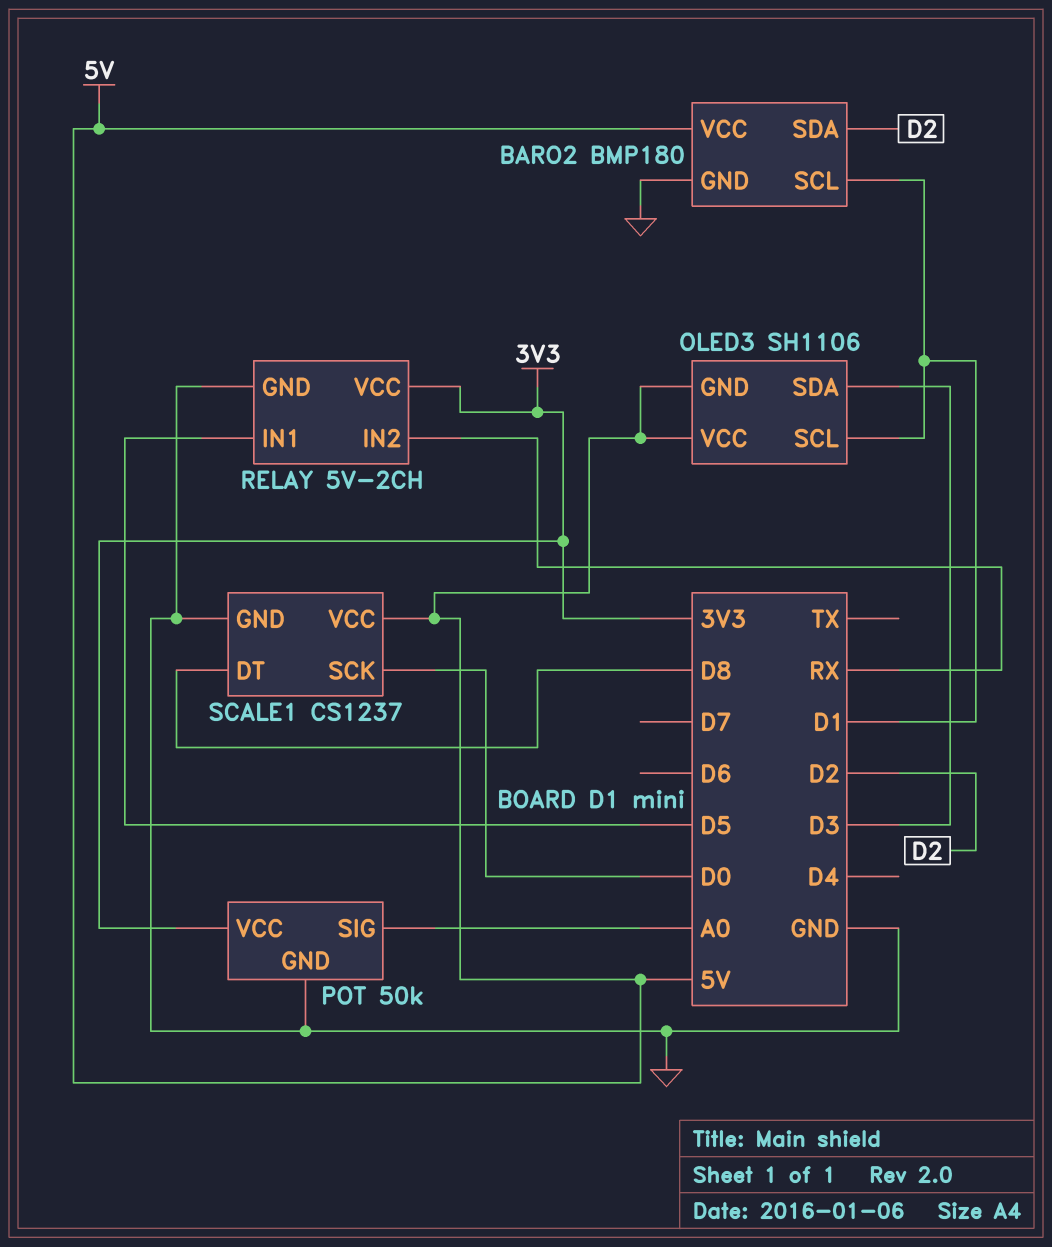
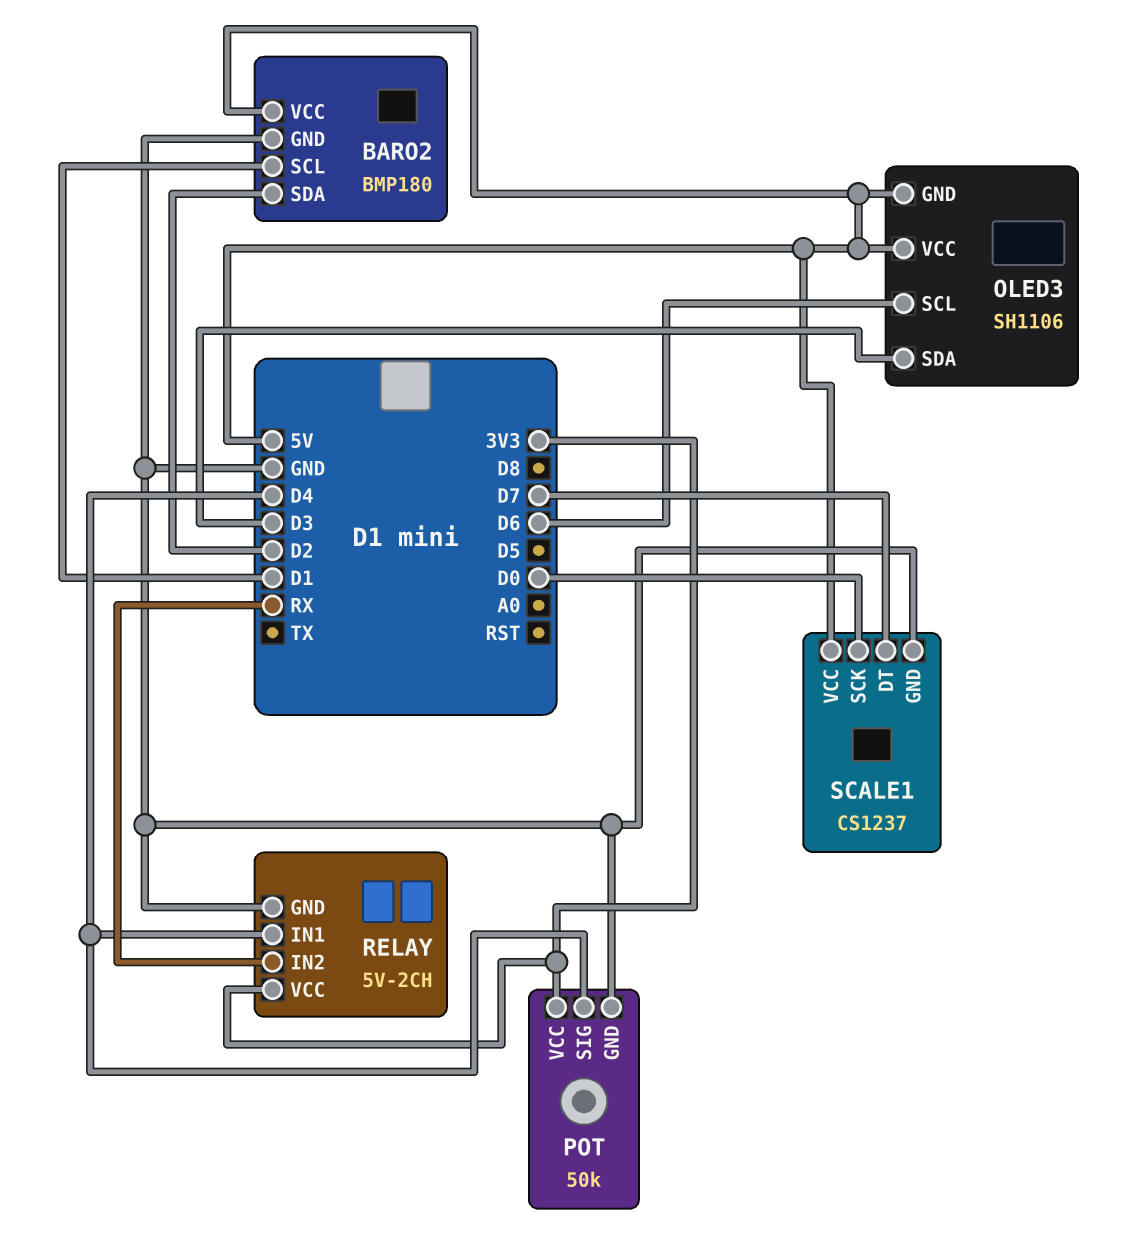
OLED3 pin SCL: D1 -> D6
POT pin SIG: A0 -> D4
RELAY pin IN1: D5 -> D4
SCALE1 pin DT: D8 -> D7

